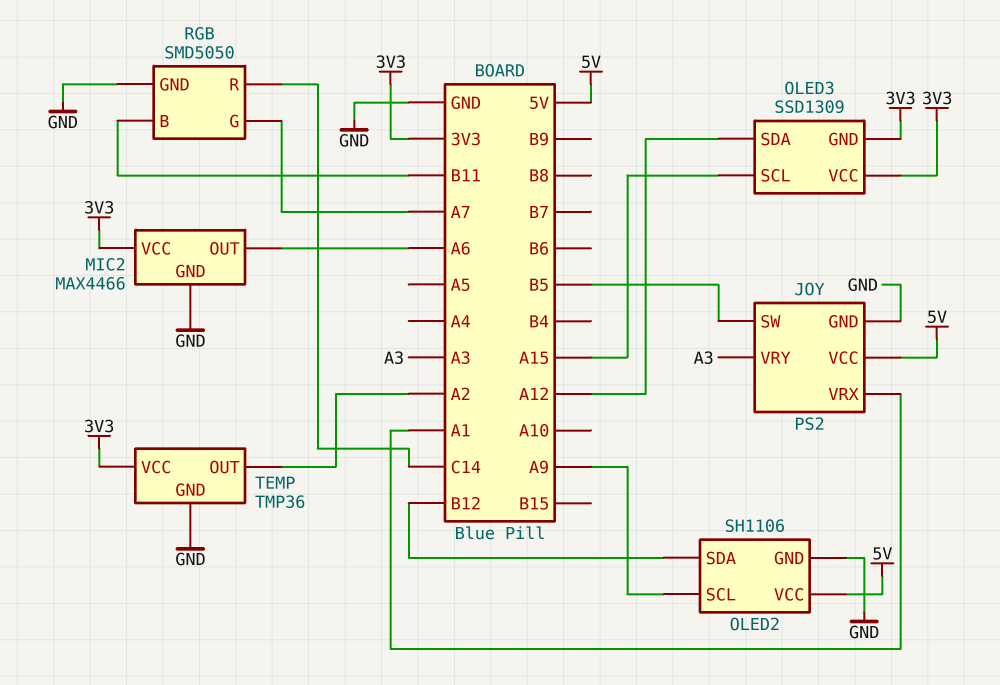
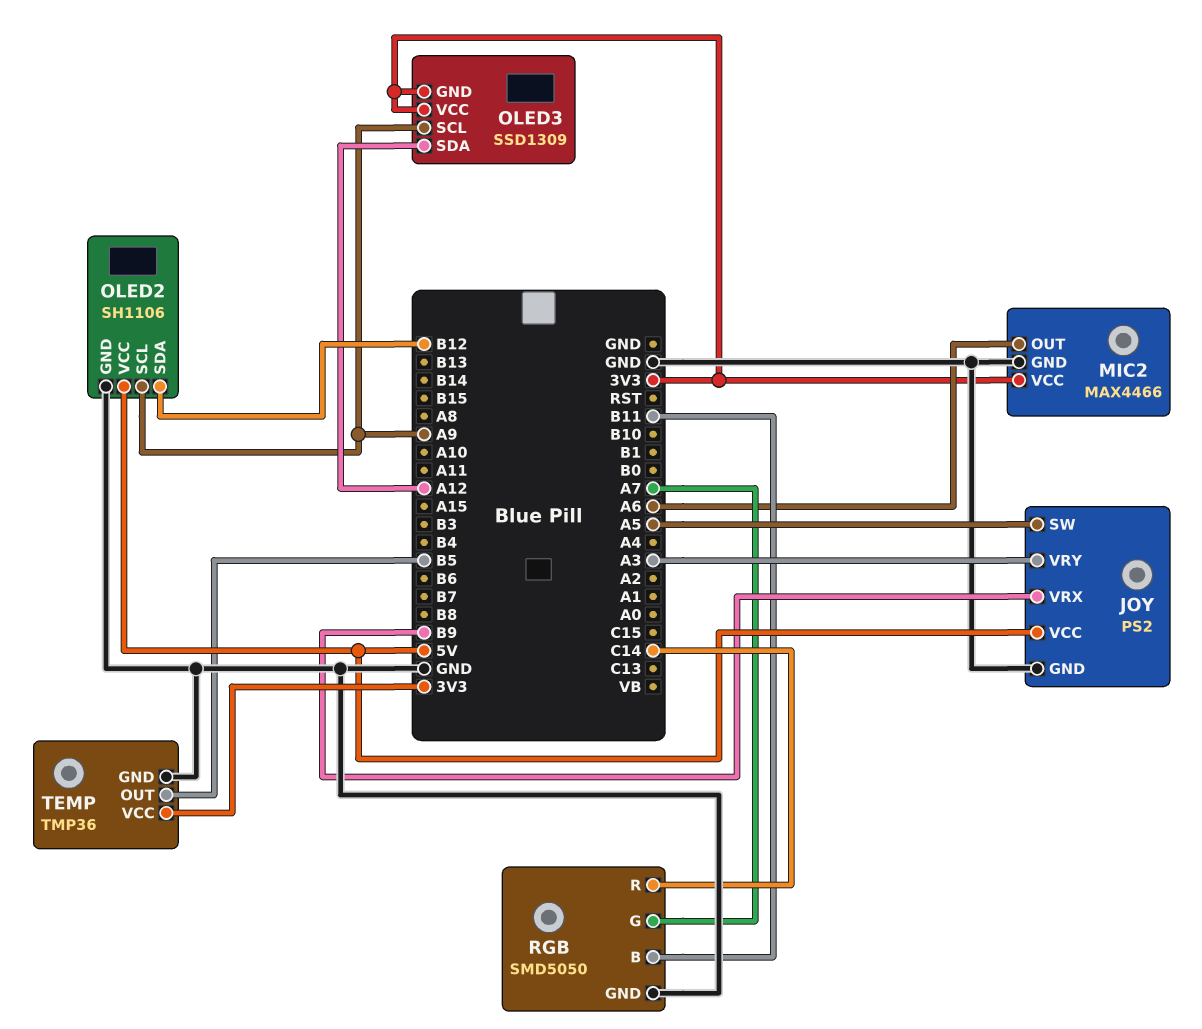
JOY pin SW: B5 -> A5
JOY pin VRX: A1 -> B9
OLED3 pin SCL: A15 -> A9
TEMP pin OUT: A2 -> B5

